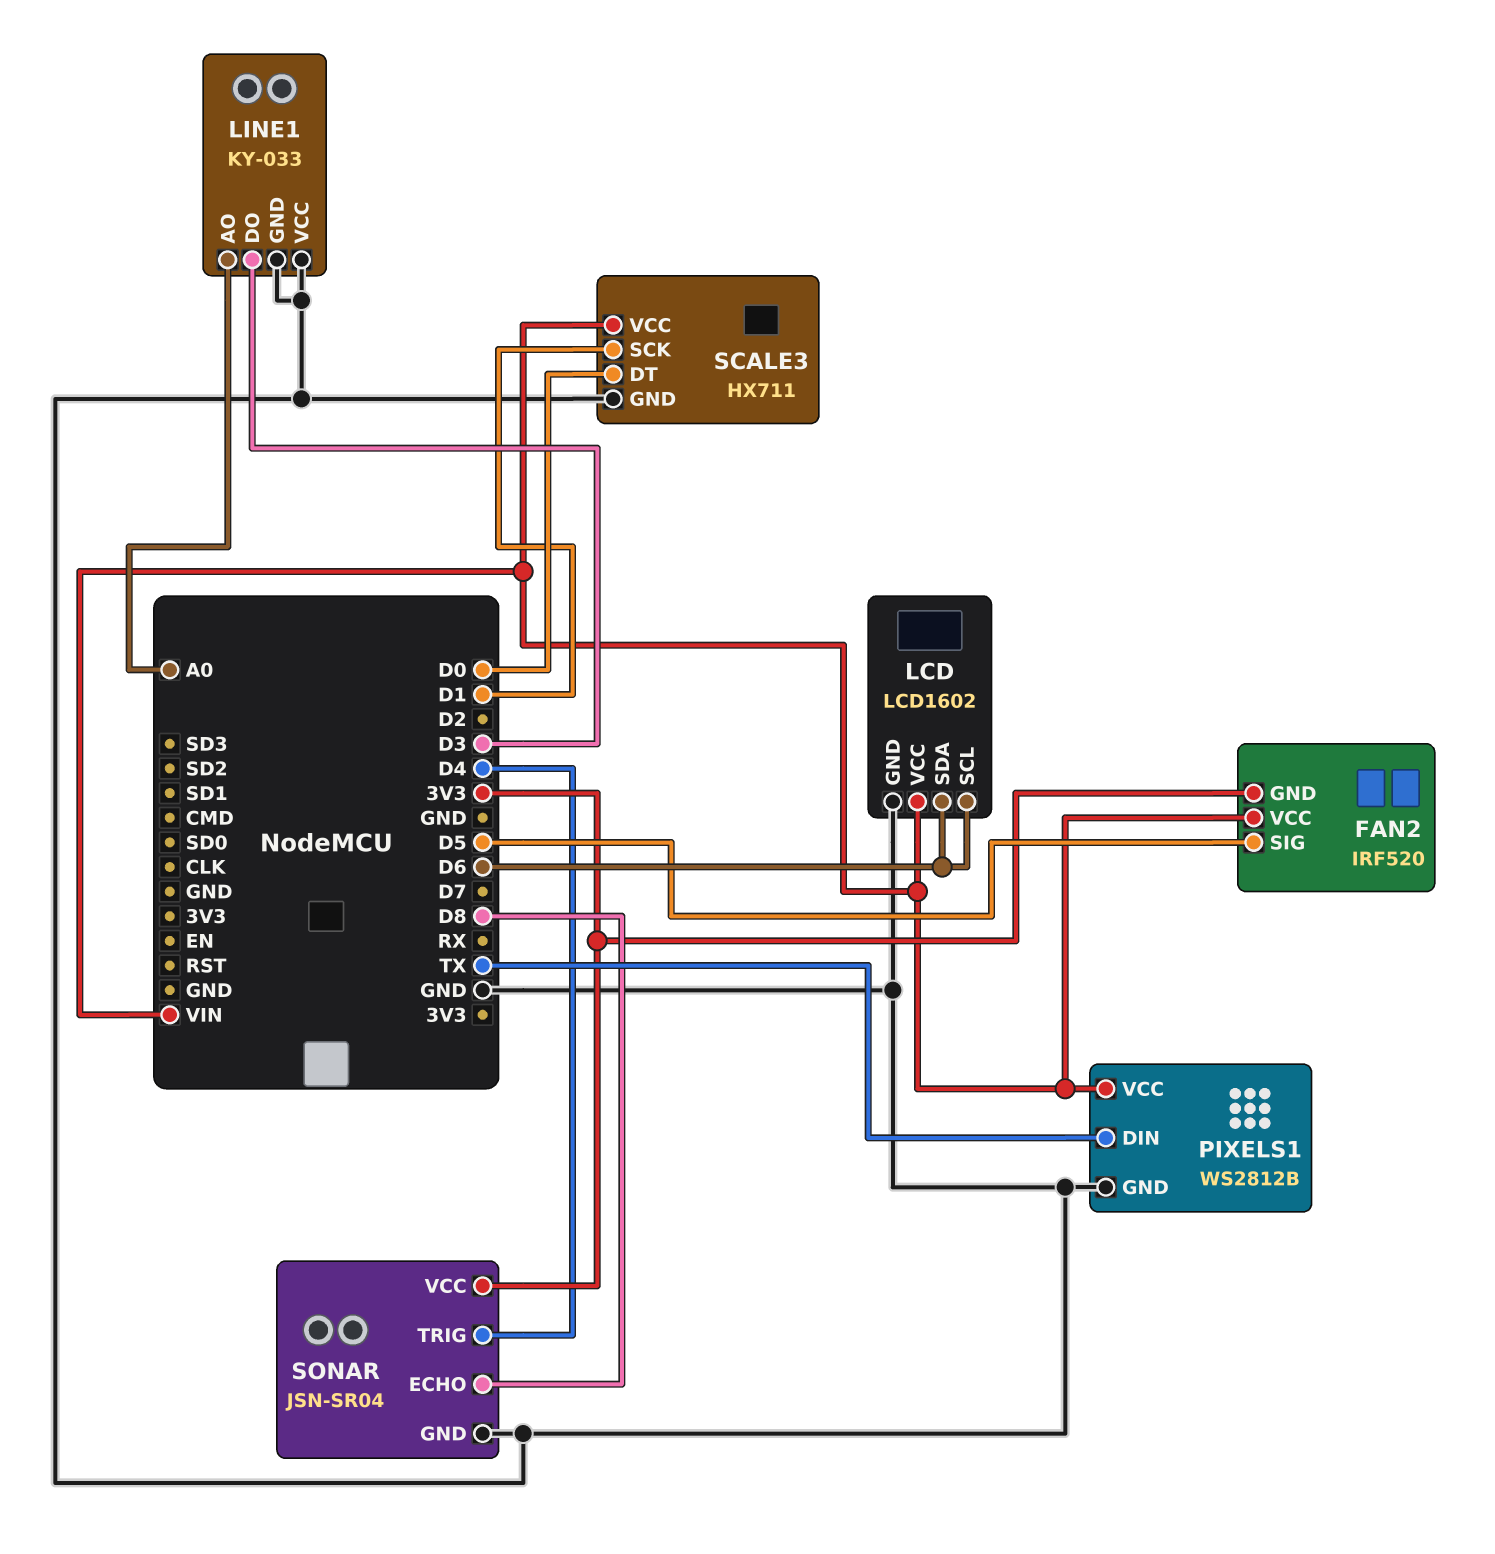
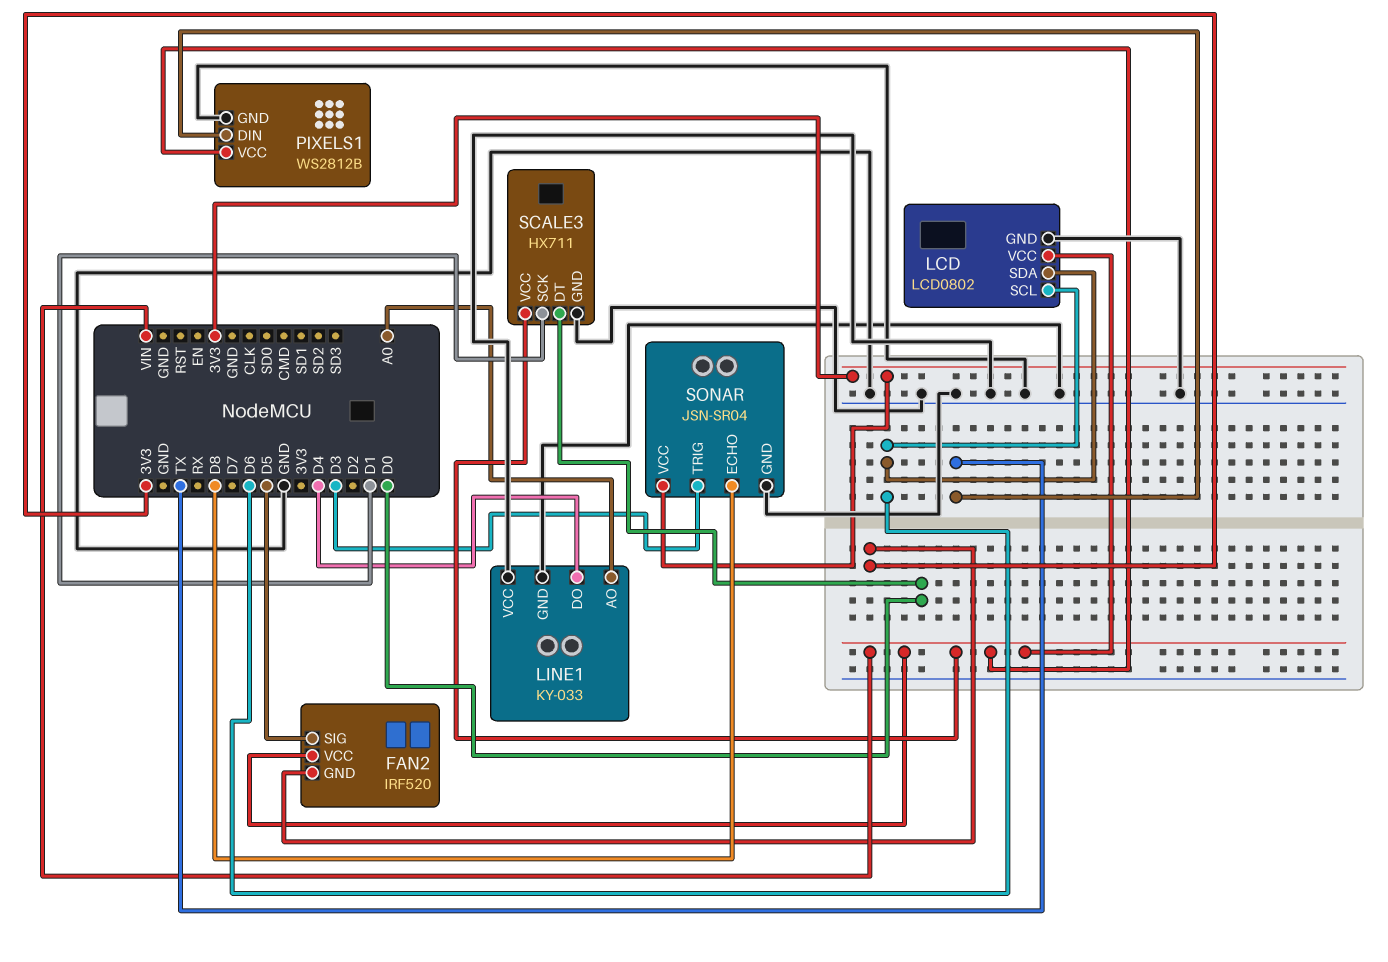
LCD: LCD1602 -> LCD0802
LINE1 pin DO: D3 -> D4
SONAR pin TRIG: D4 -> D3

